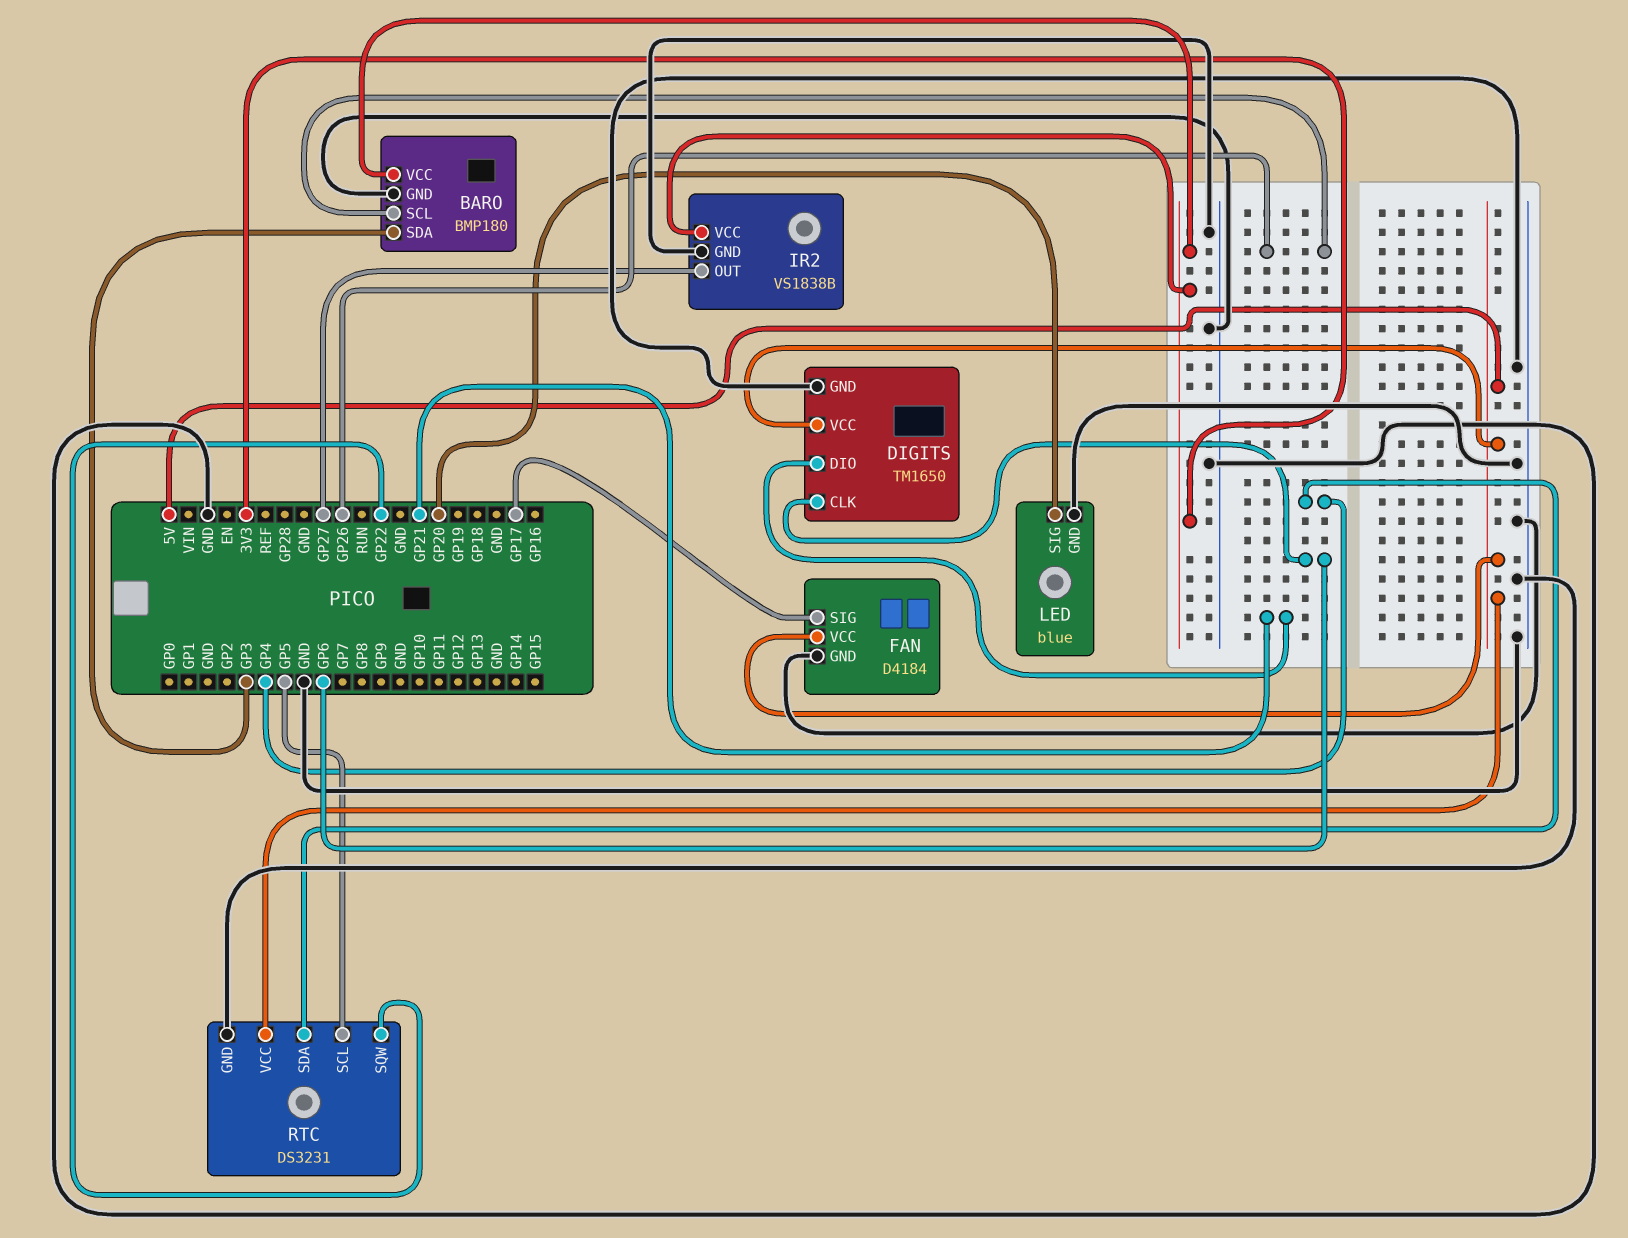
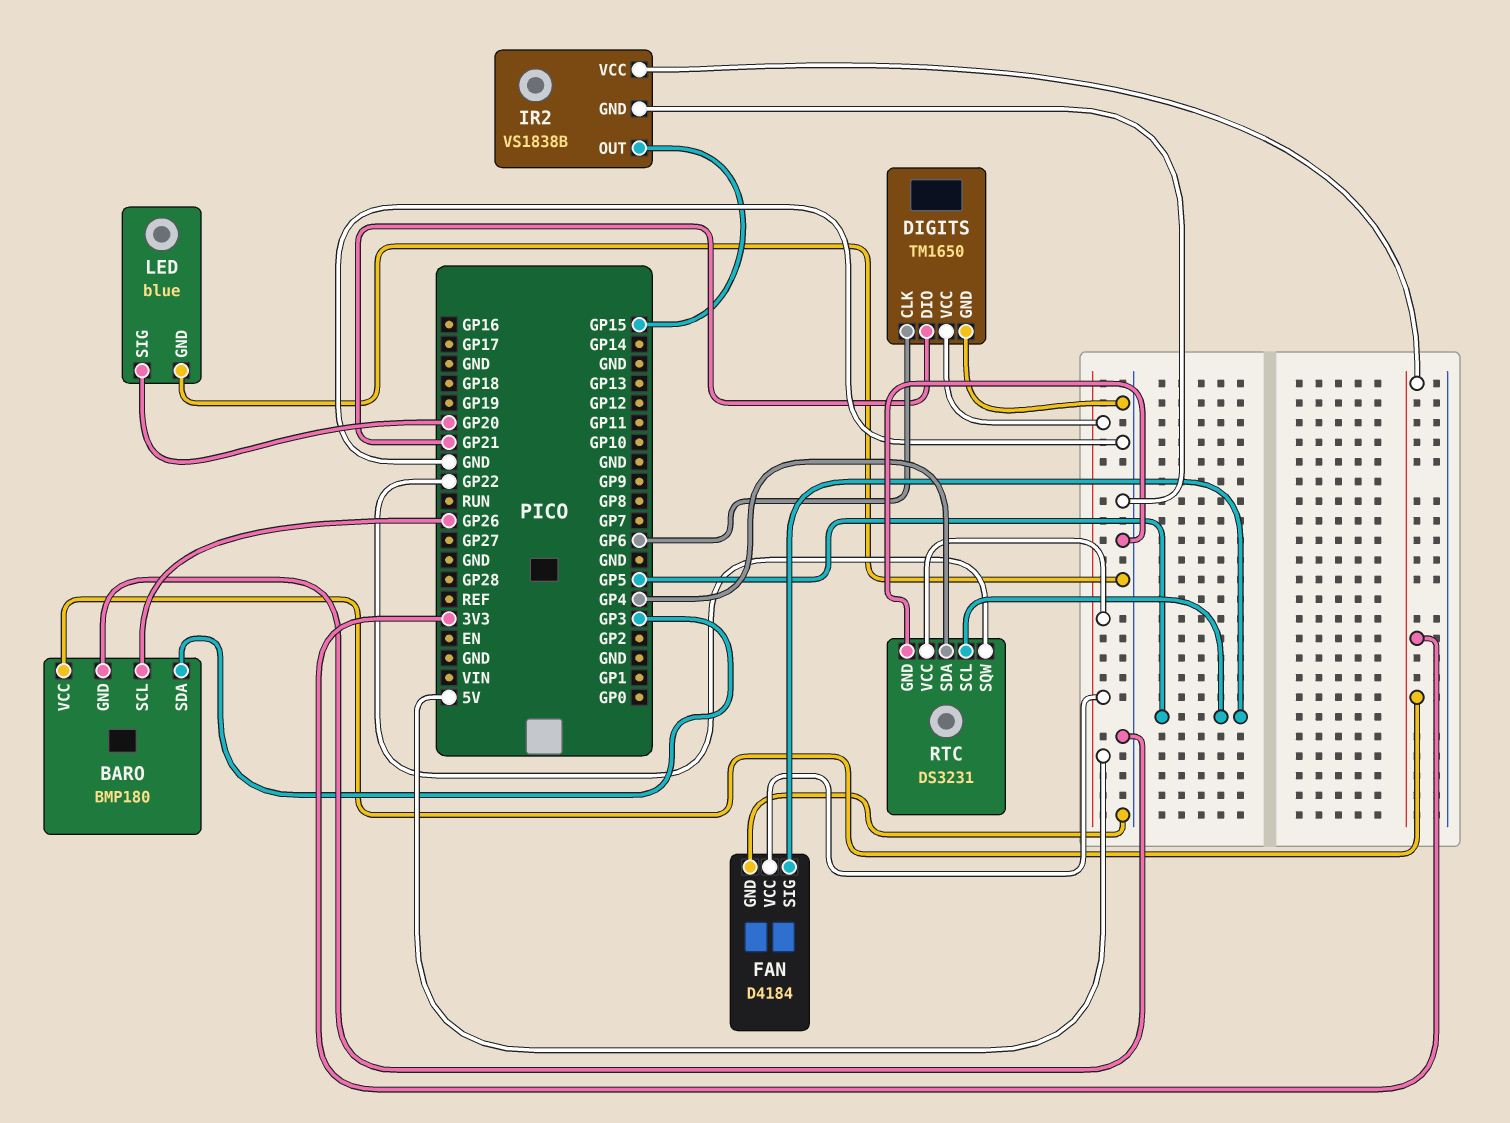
FAN pin SIG: GP17 -> GP5
IR2 pin OUT: GP27 -> GP15

